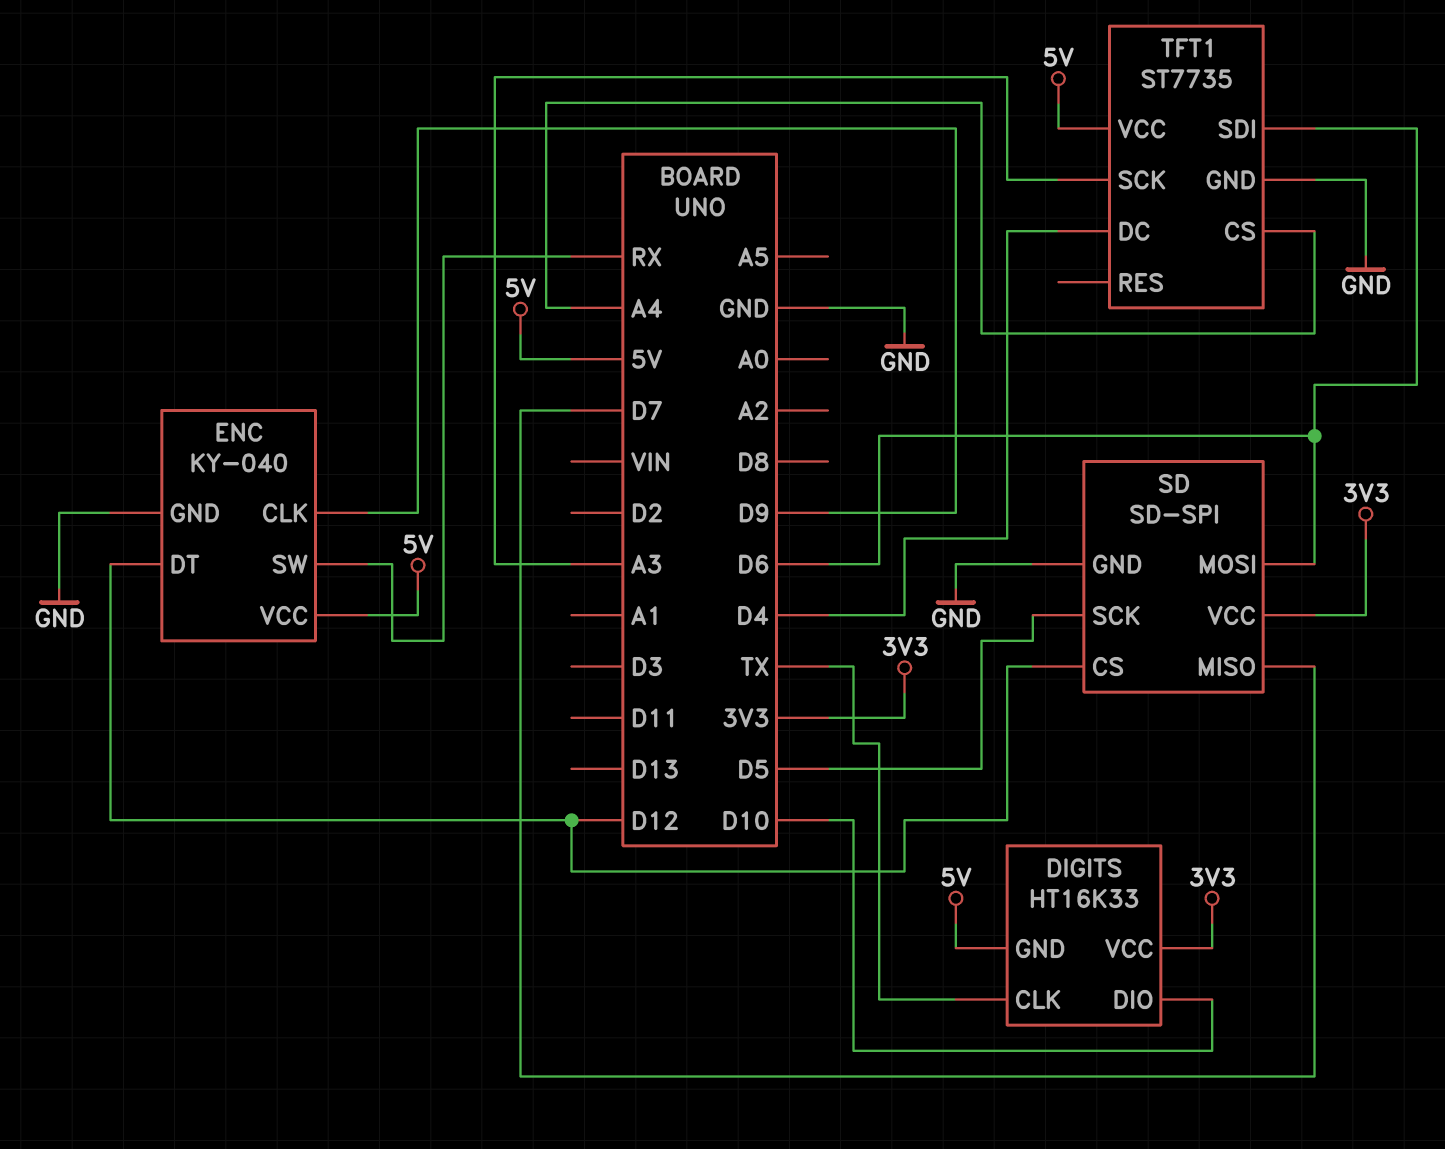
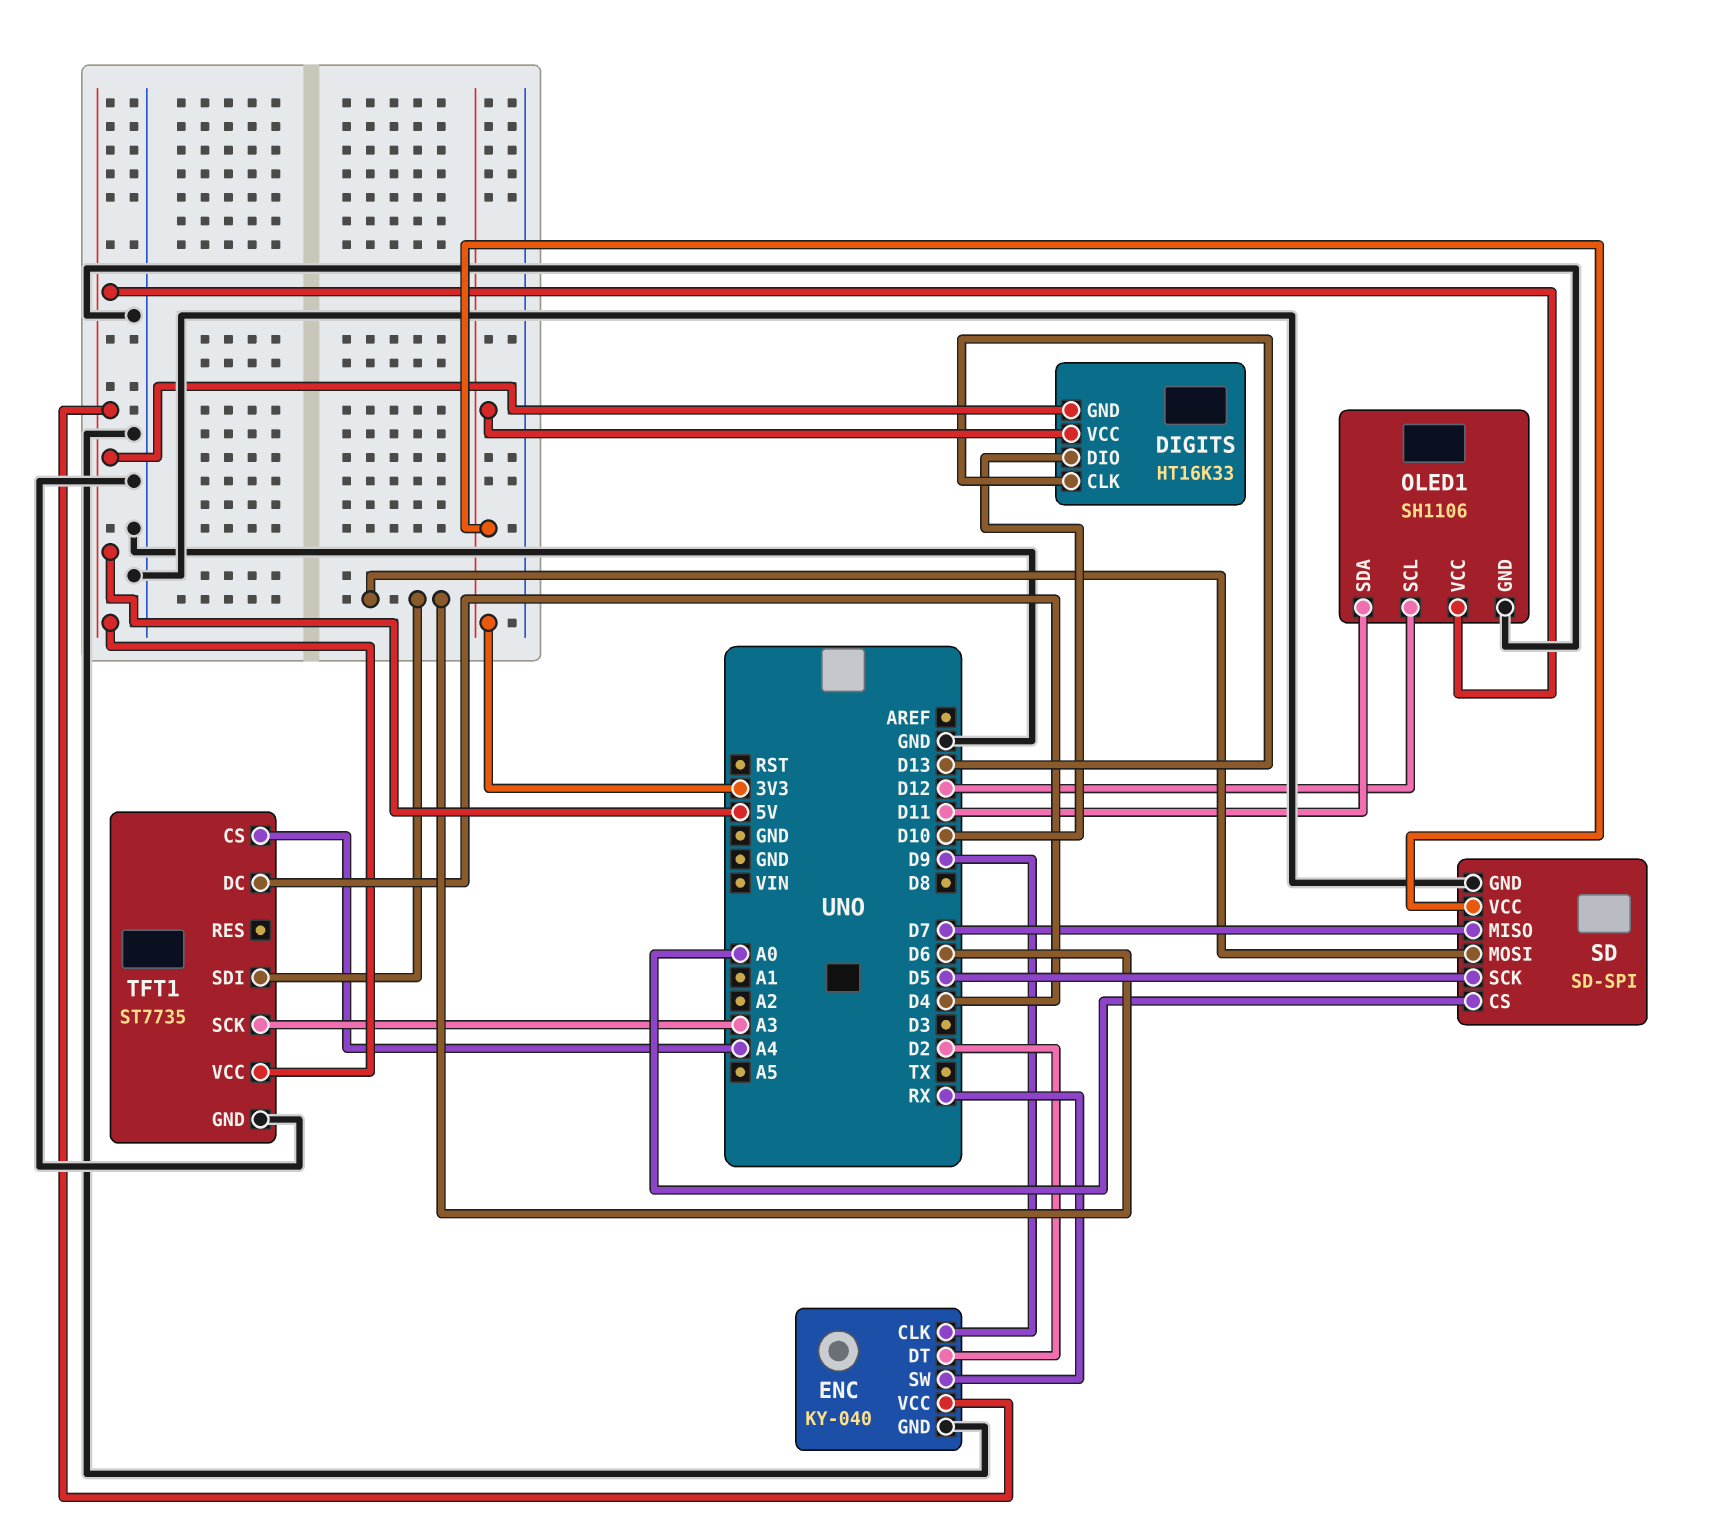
DIGITS pin CLK: TX -> D13
ENC pin DT: D12 -> D2
OLED1: none -> SH1106
OLED1 pin GND: none -> GND
OLED1 pin SCL: none -> D12
OLED1 pin SDA: none -> D11
OLED1 pin VCC: none -> 5V
SD pin CS: D12 -> A0

